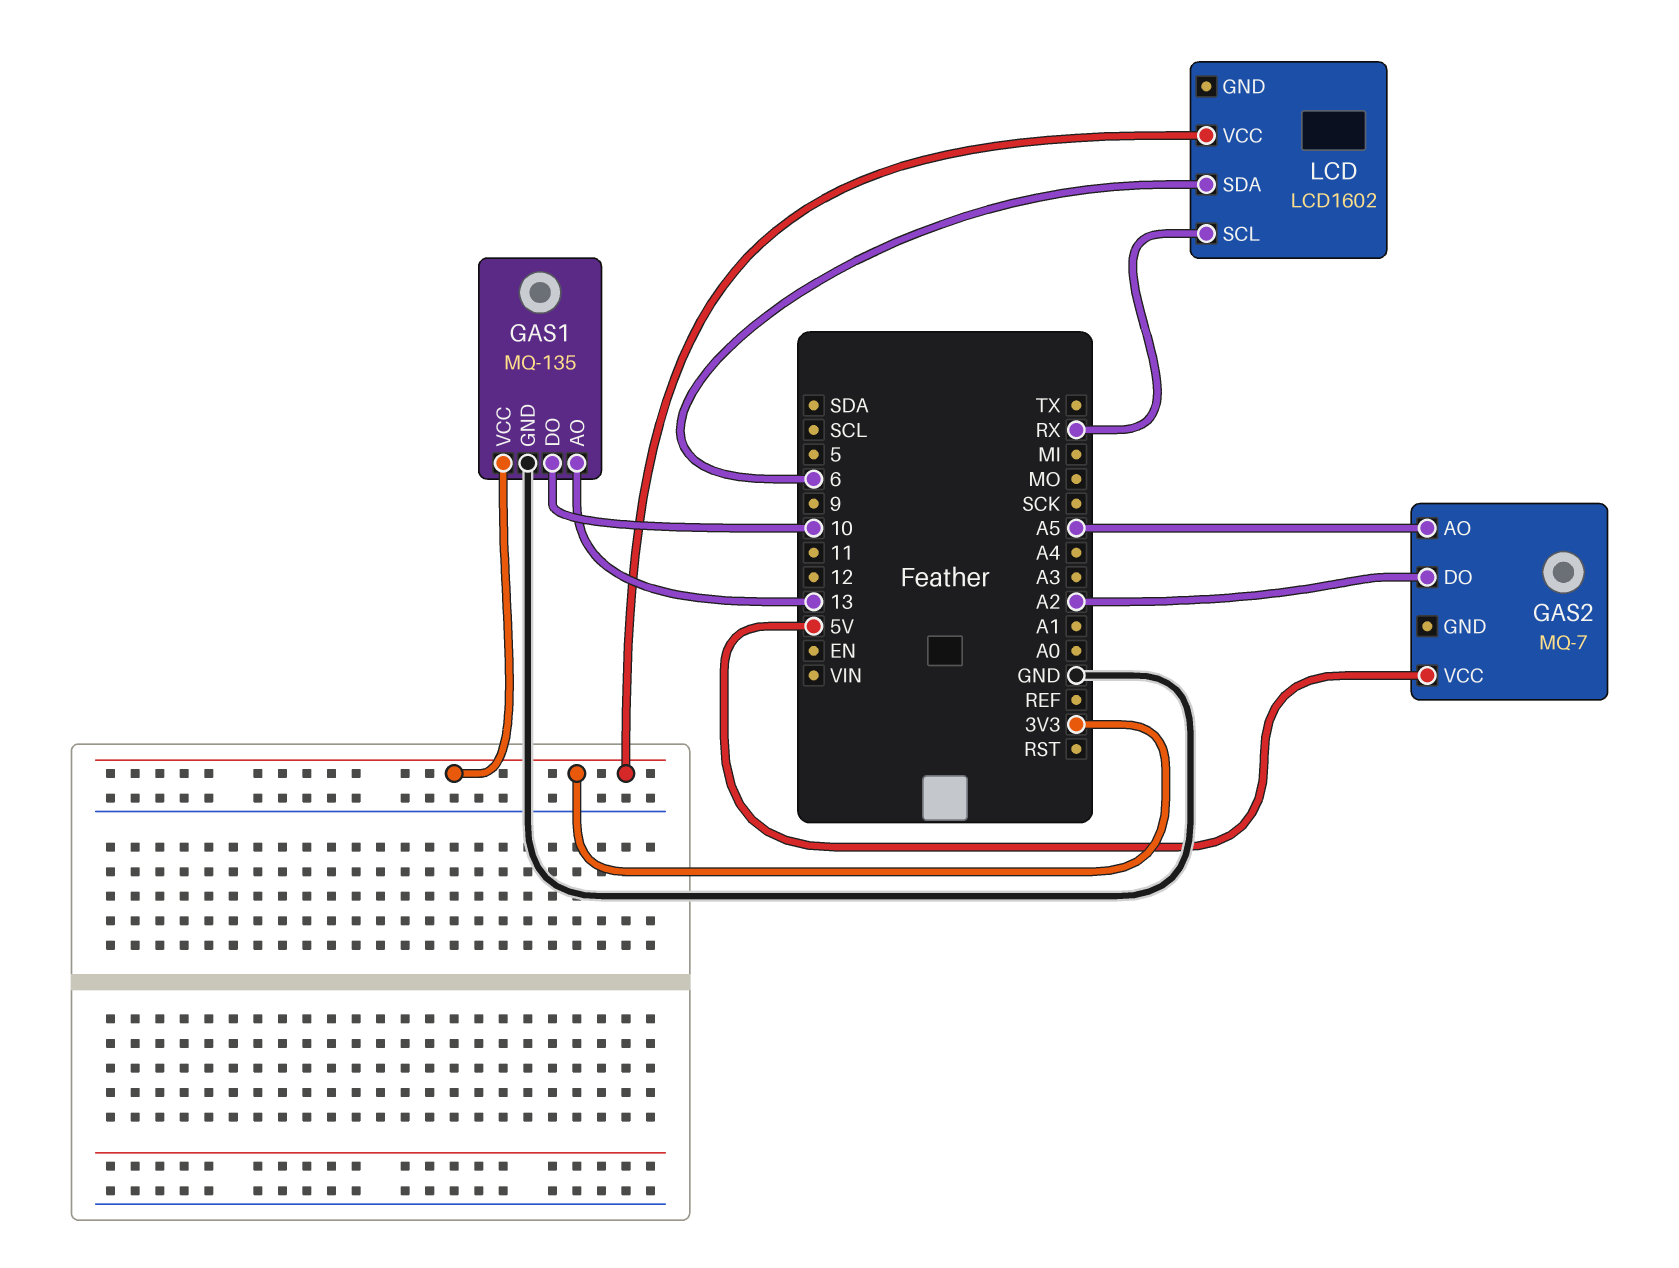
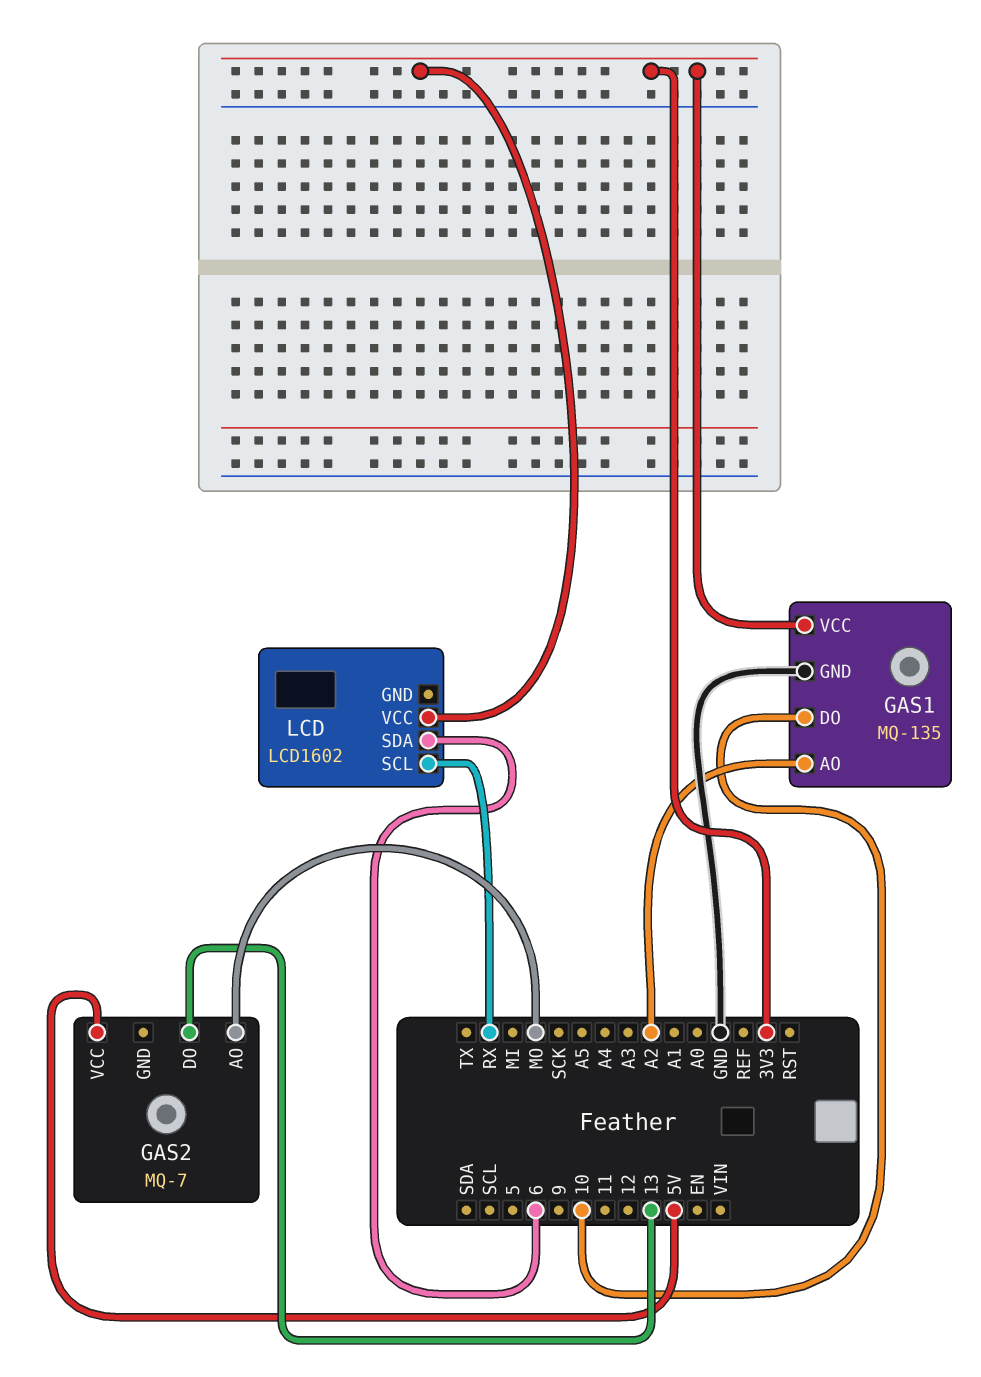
GAS1 pin AO: 13 -> A2
GAS2 pin AO: A5 -> MO
GAS2 pin DO: A2 -> 13

